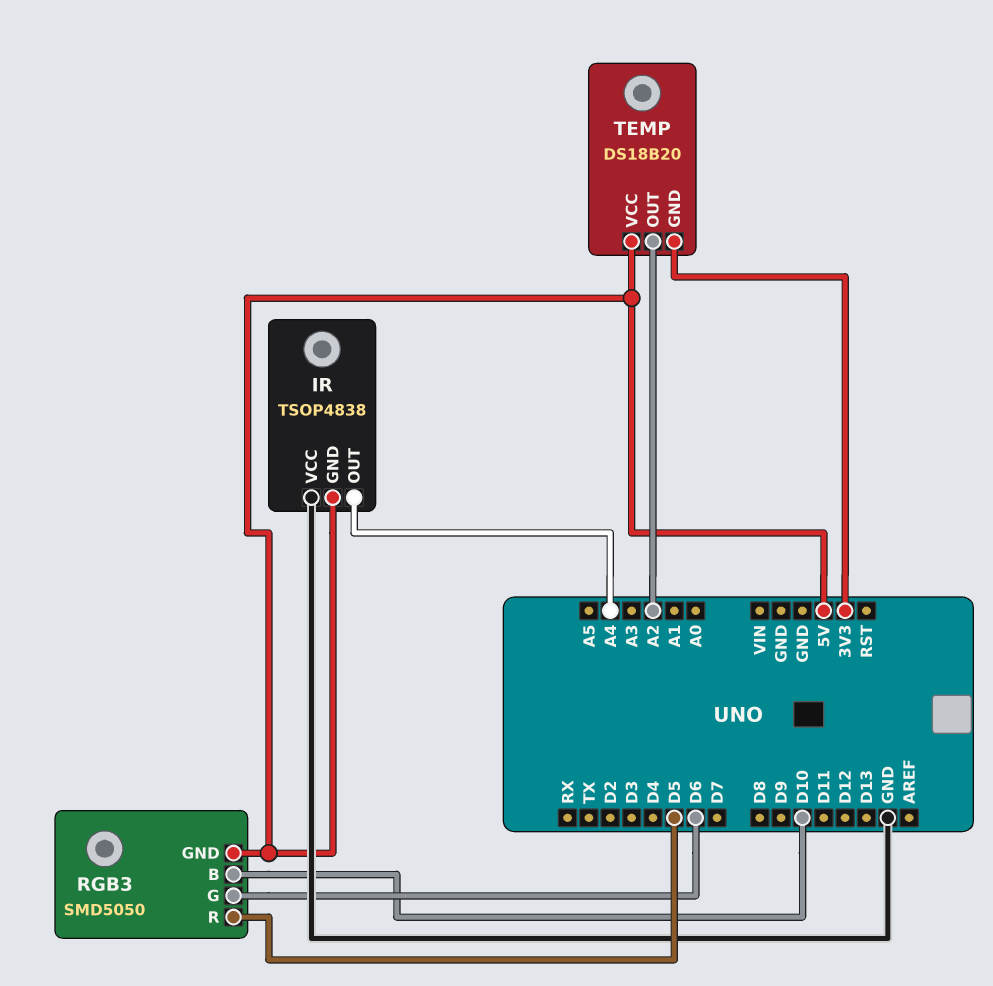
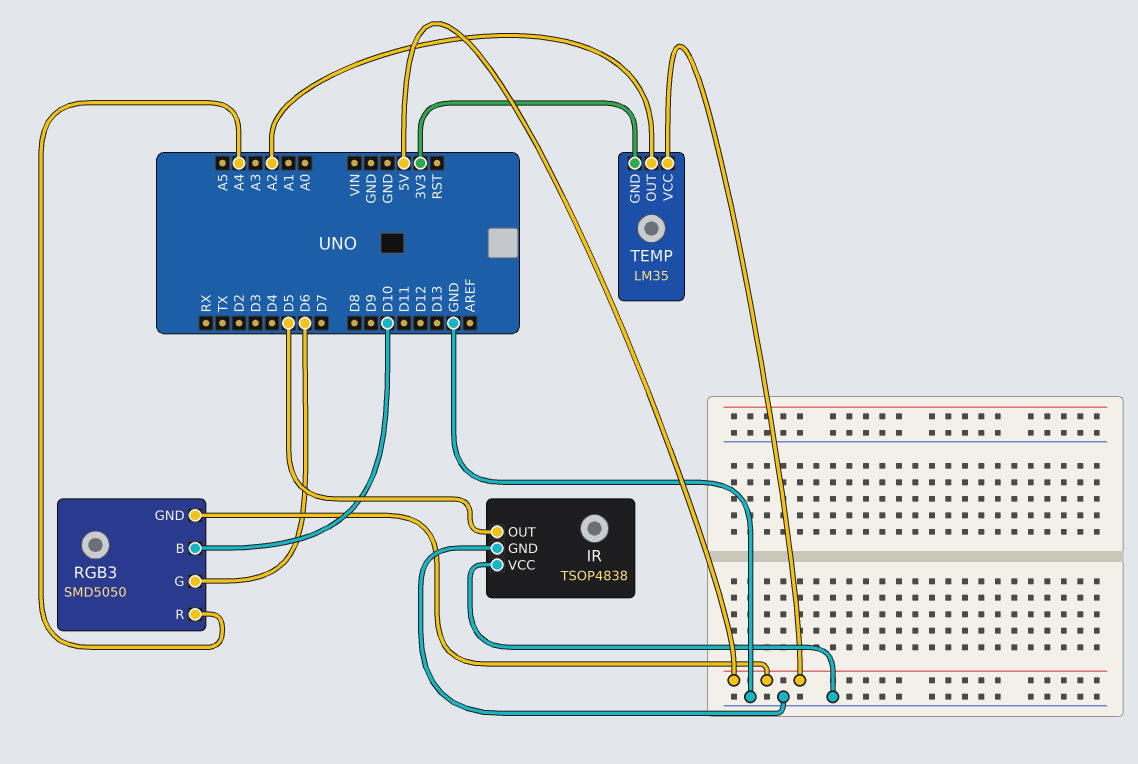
IR pin GND: 5V -> GND
IR pin OUT: A4 -> D5
RGB3 pin R: D5 -> A4
TEMP: DS18B20 -> LM35

